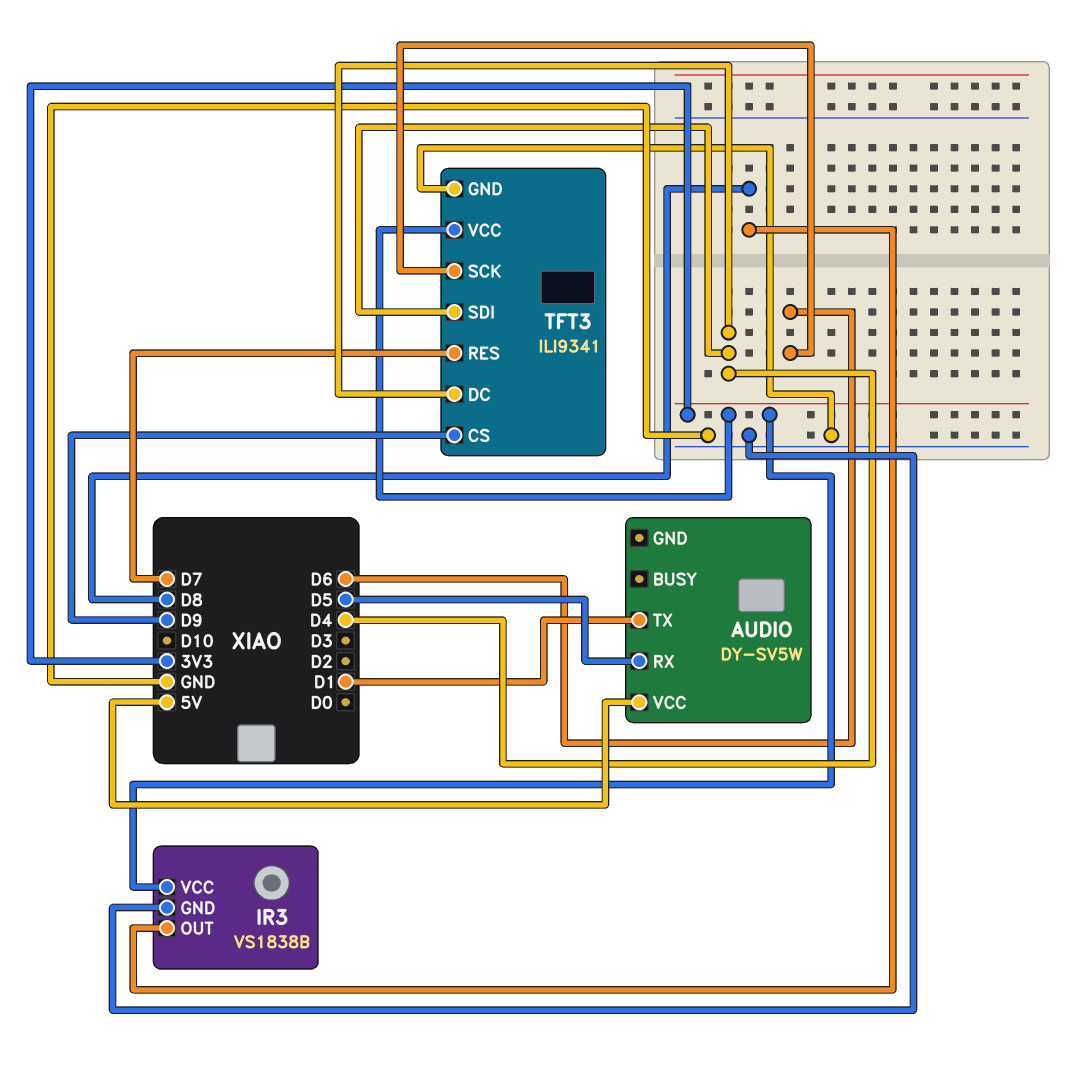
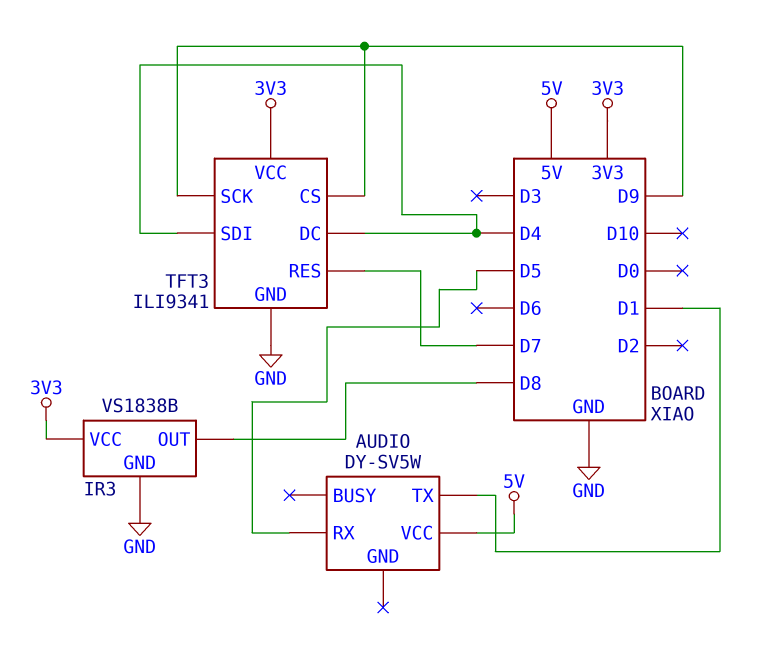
TFT3 pin SCK: D6 -> D9

